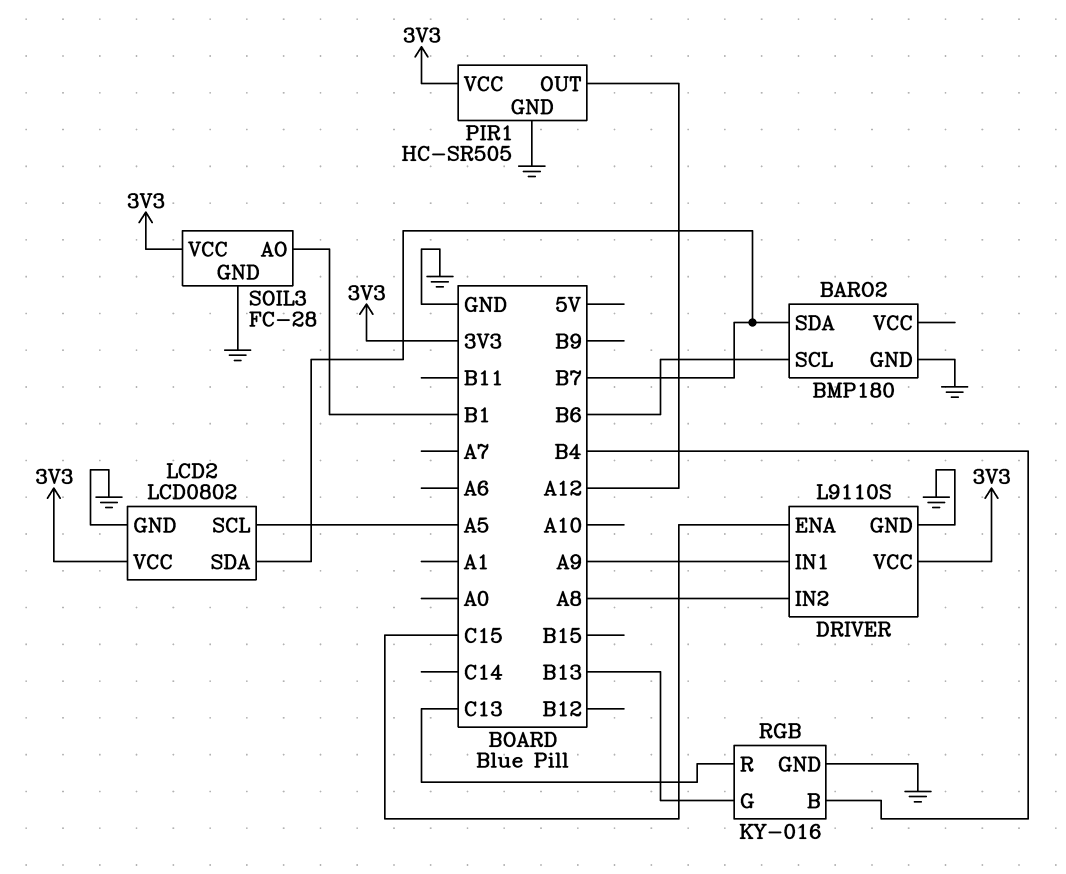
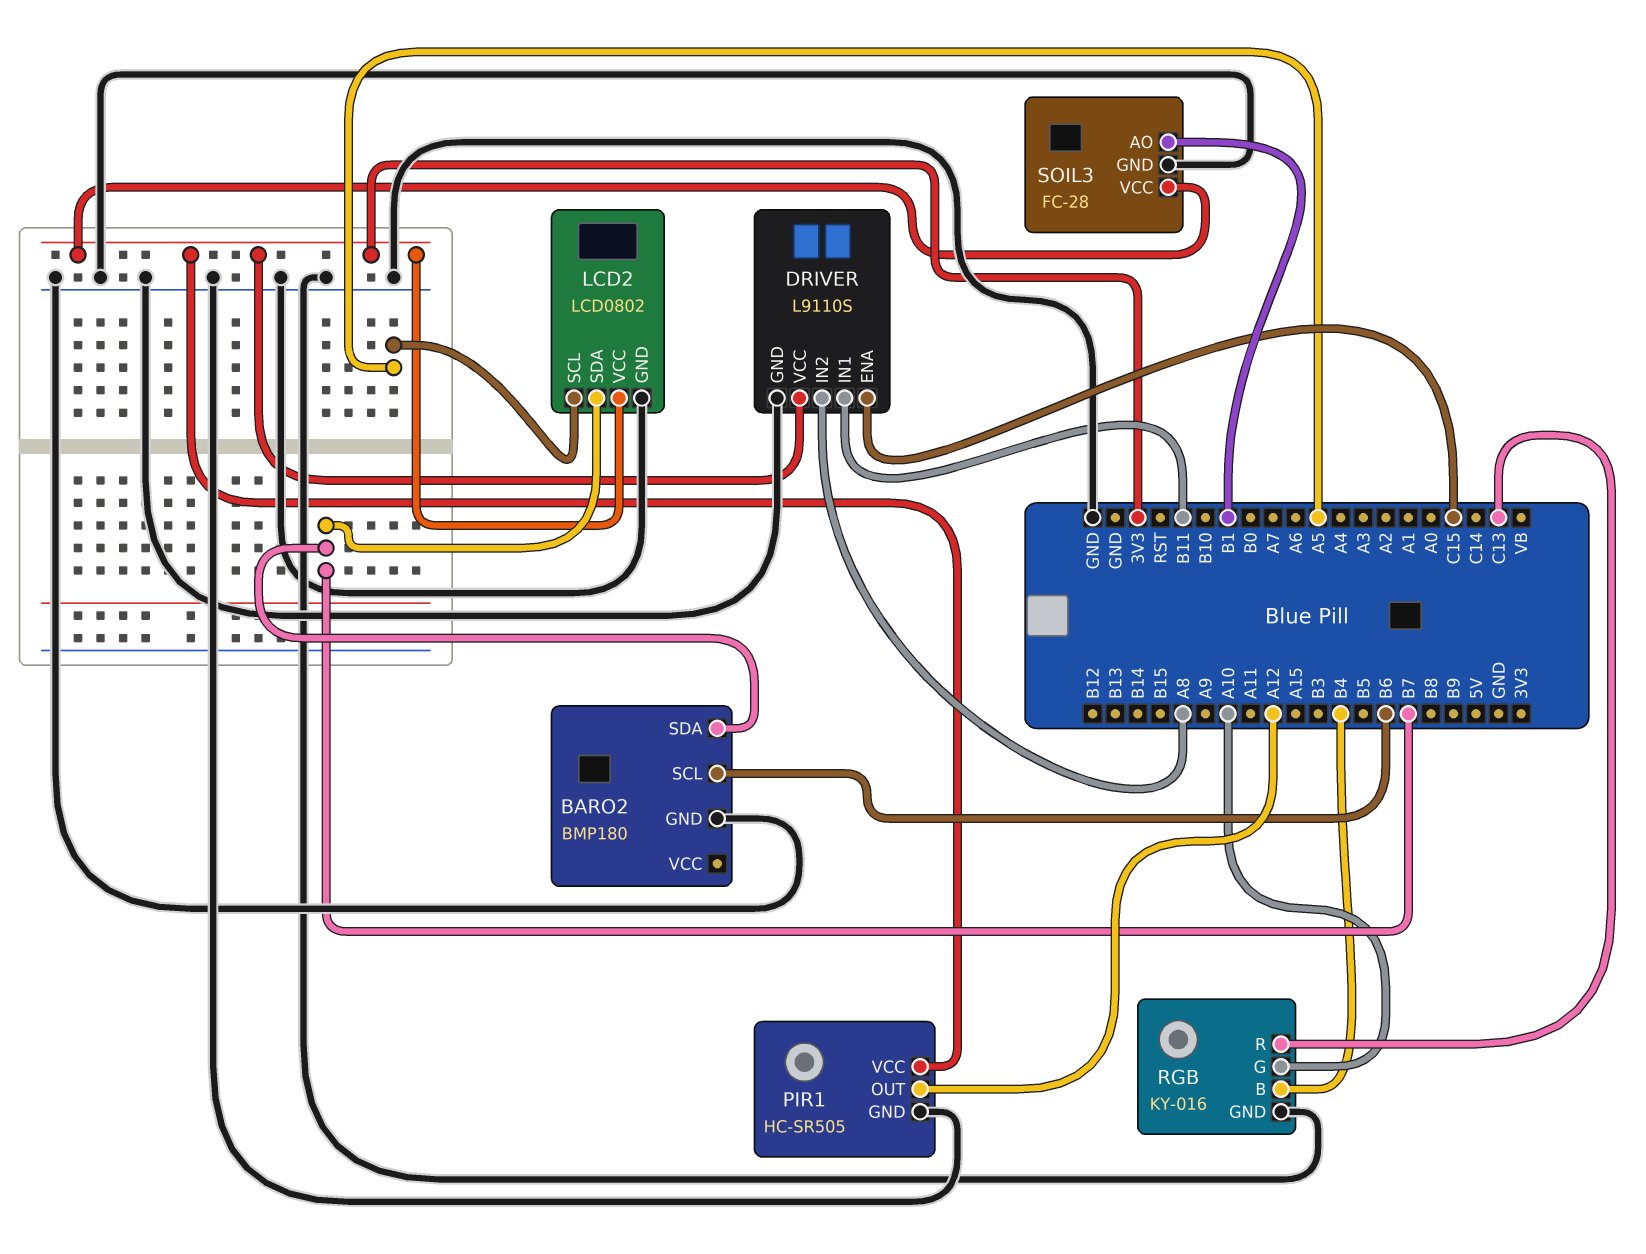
DRIVER pin IN1: A9 -> B11
RGB pin G: B13 -> A10

